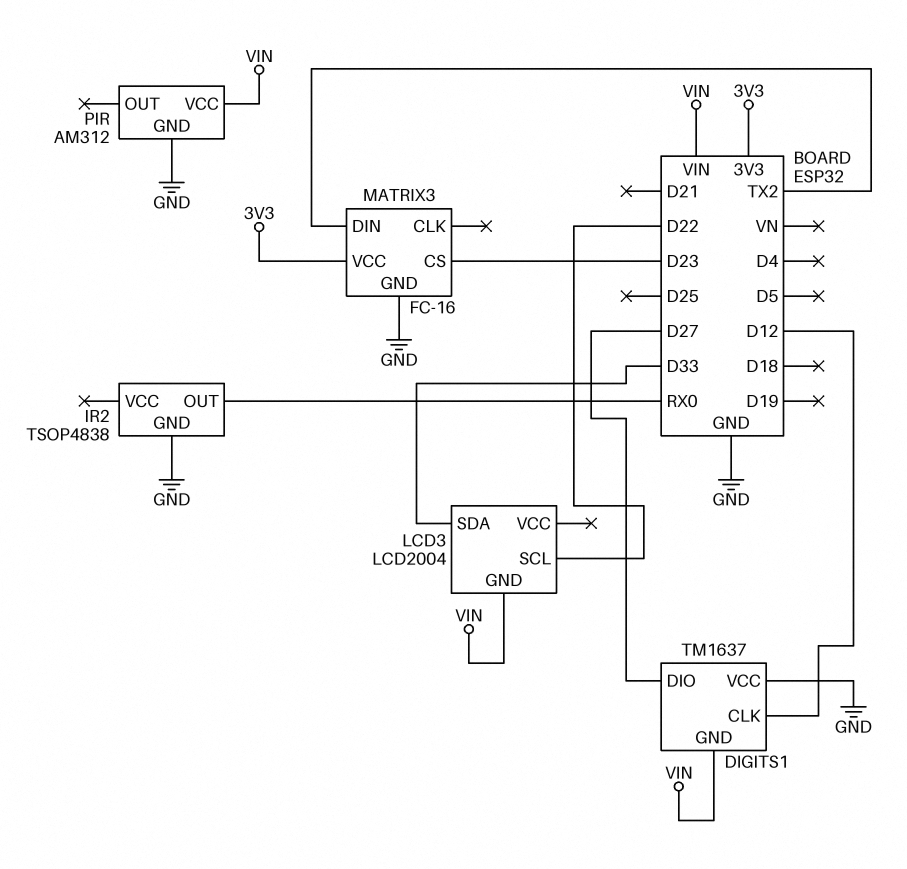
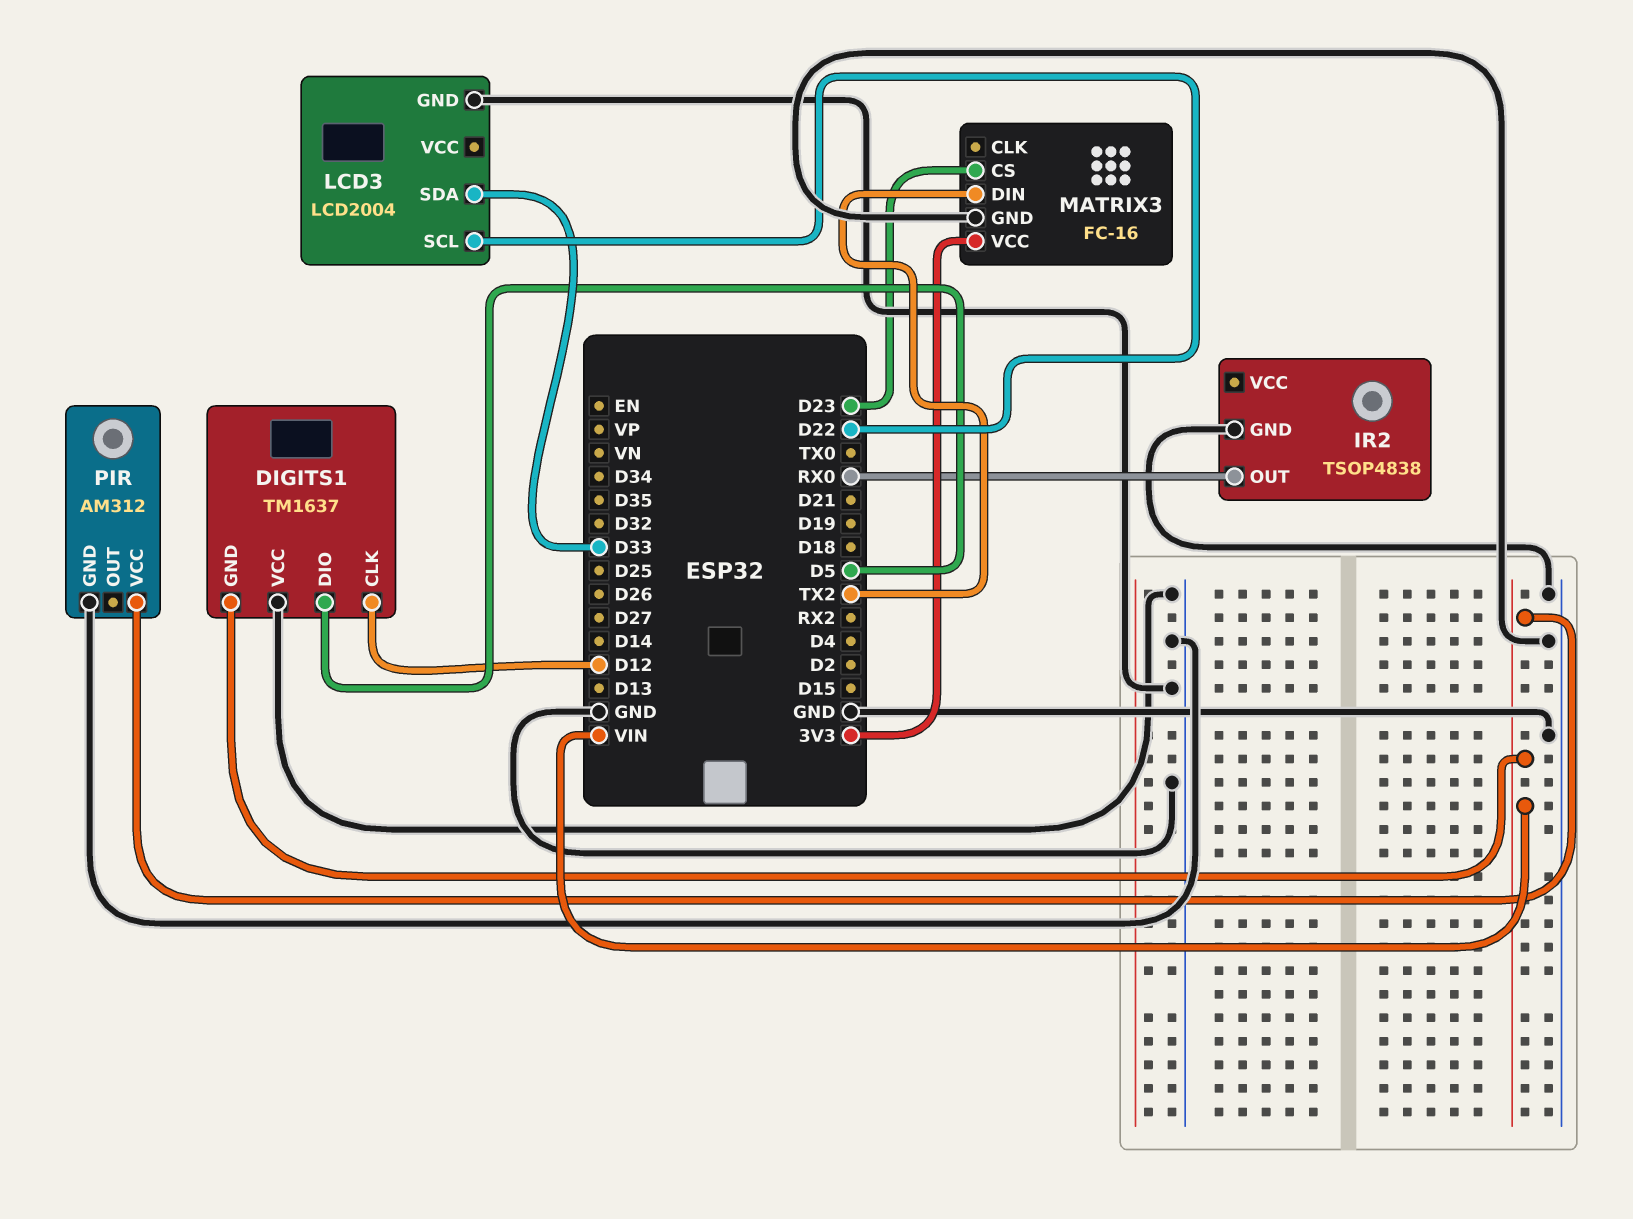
DIGITS1 pin DIO: D27 -> D5
LCD3 pin GND: VIN -> GND

